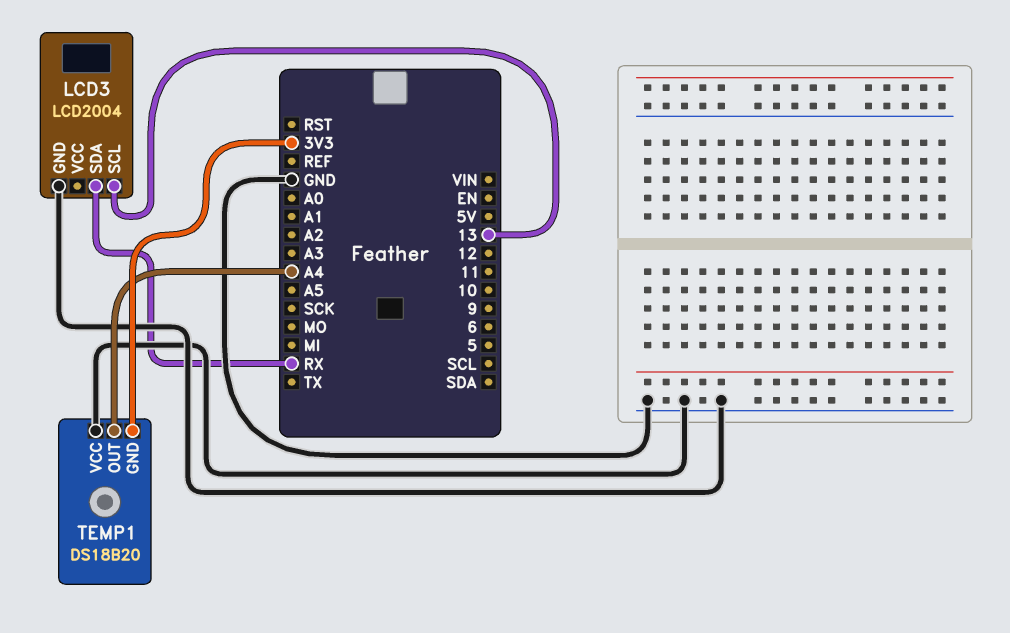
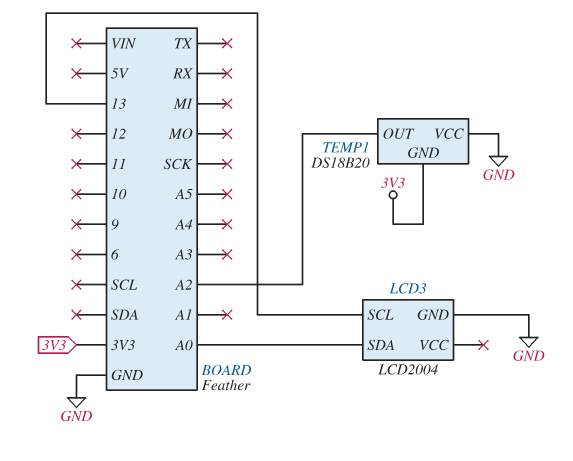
LCD3 pin SDA: RX -> A0
TEMP1 pin OUT: A4 -> A2

